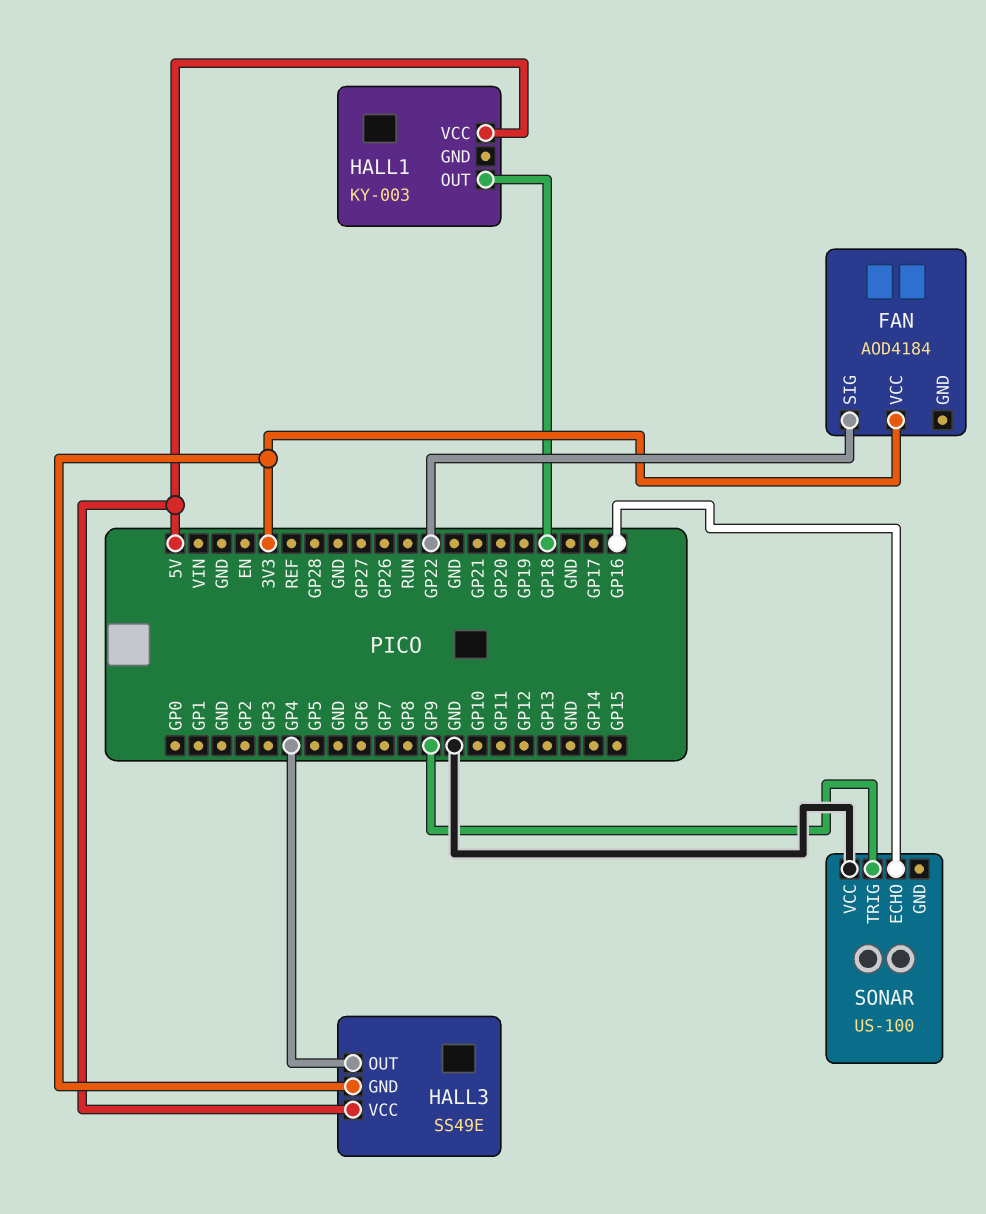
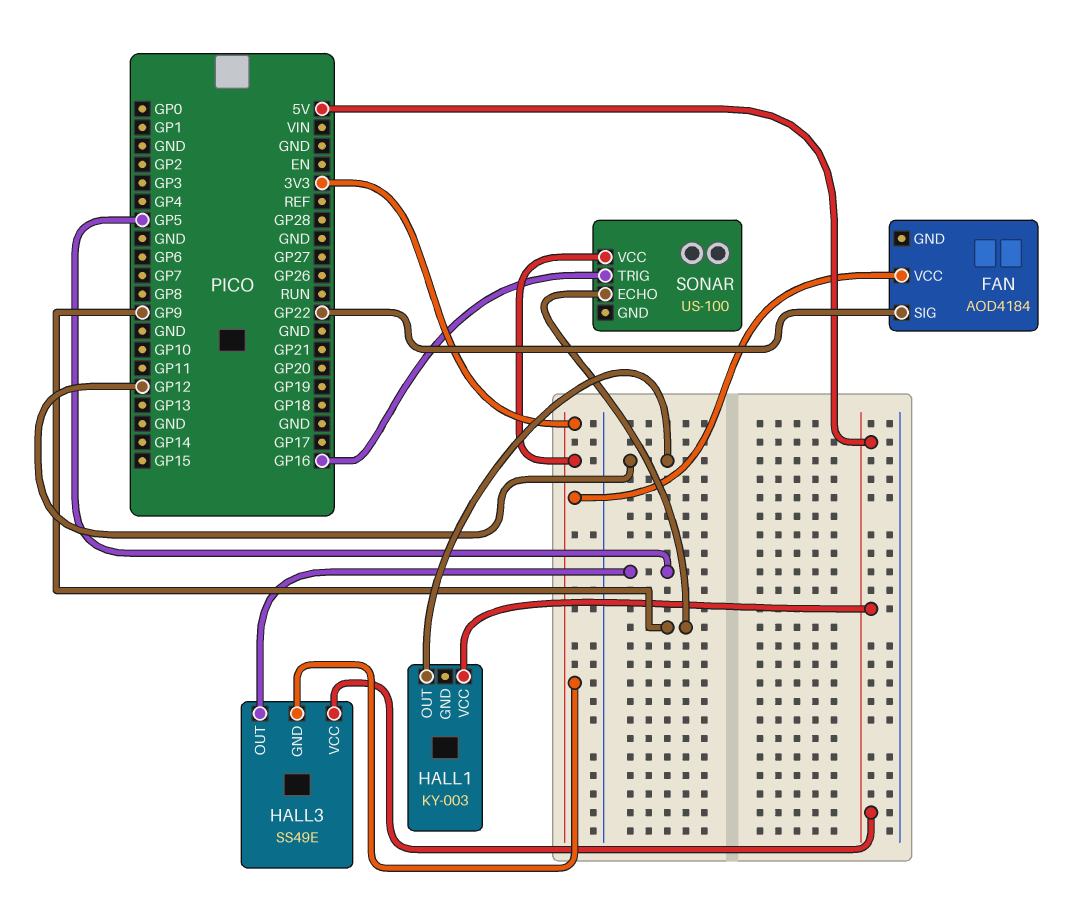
HALL1 pin OUT: GP18 -> GP12
HALL3 pin OUT: GP4 -> GP5
SONAR pin ECHO: GP16 -> GP9
SONAR pin TRIG: GP9 -> GP16
SONAR pin VCC: GND -> 3V3

